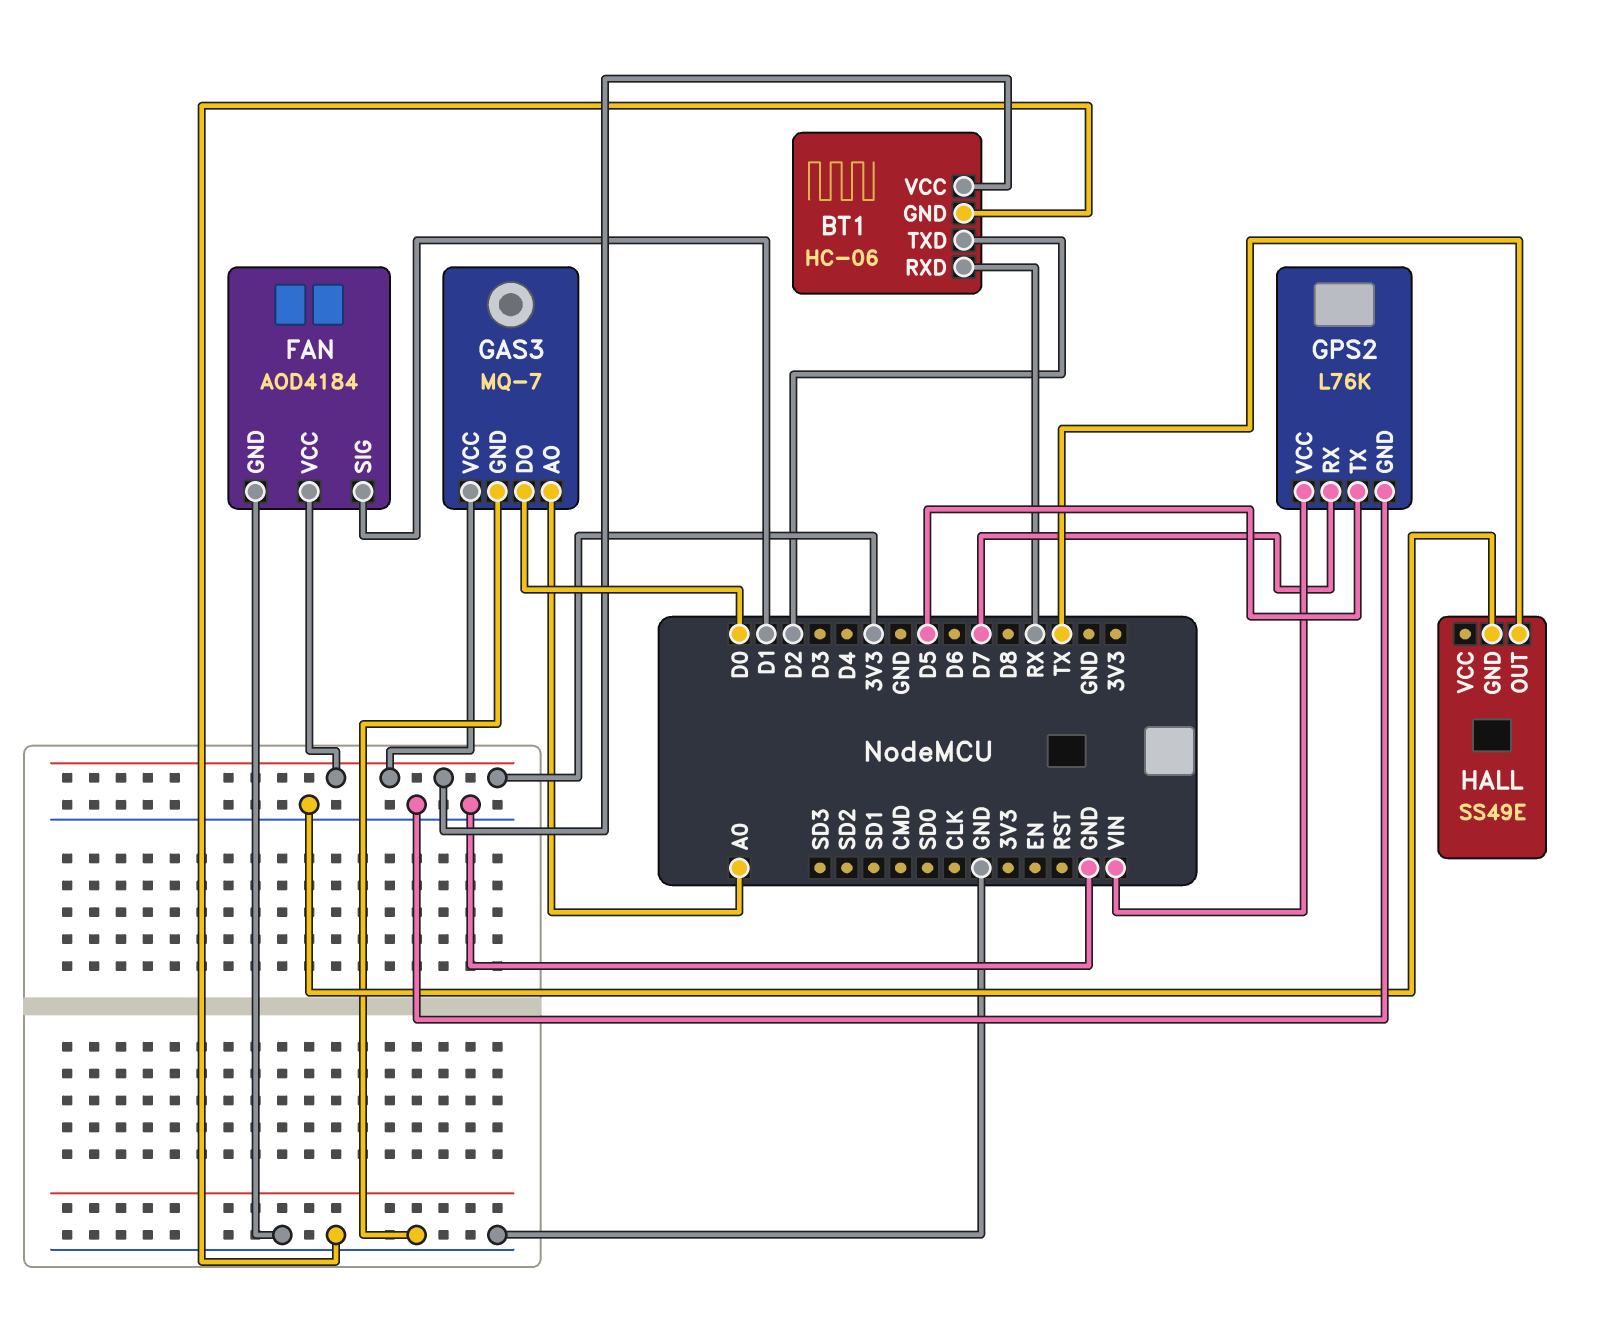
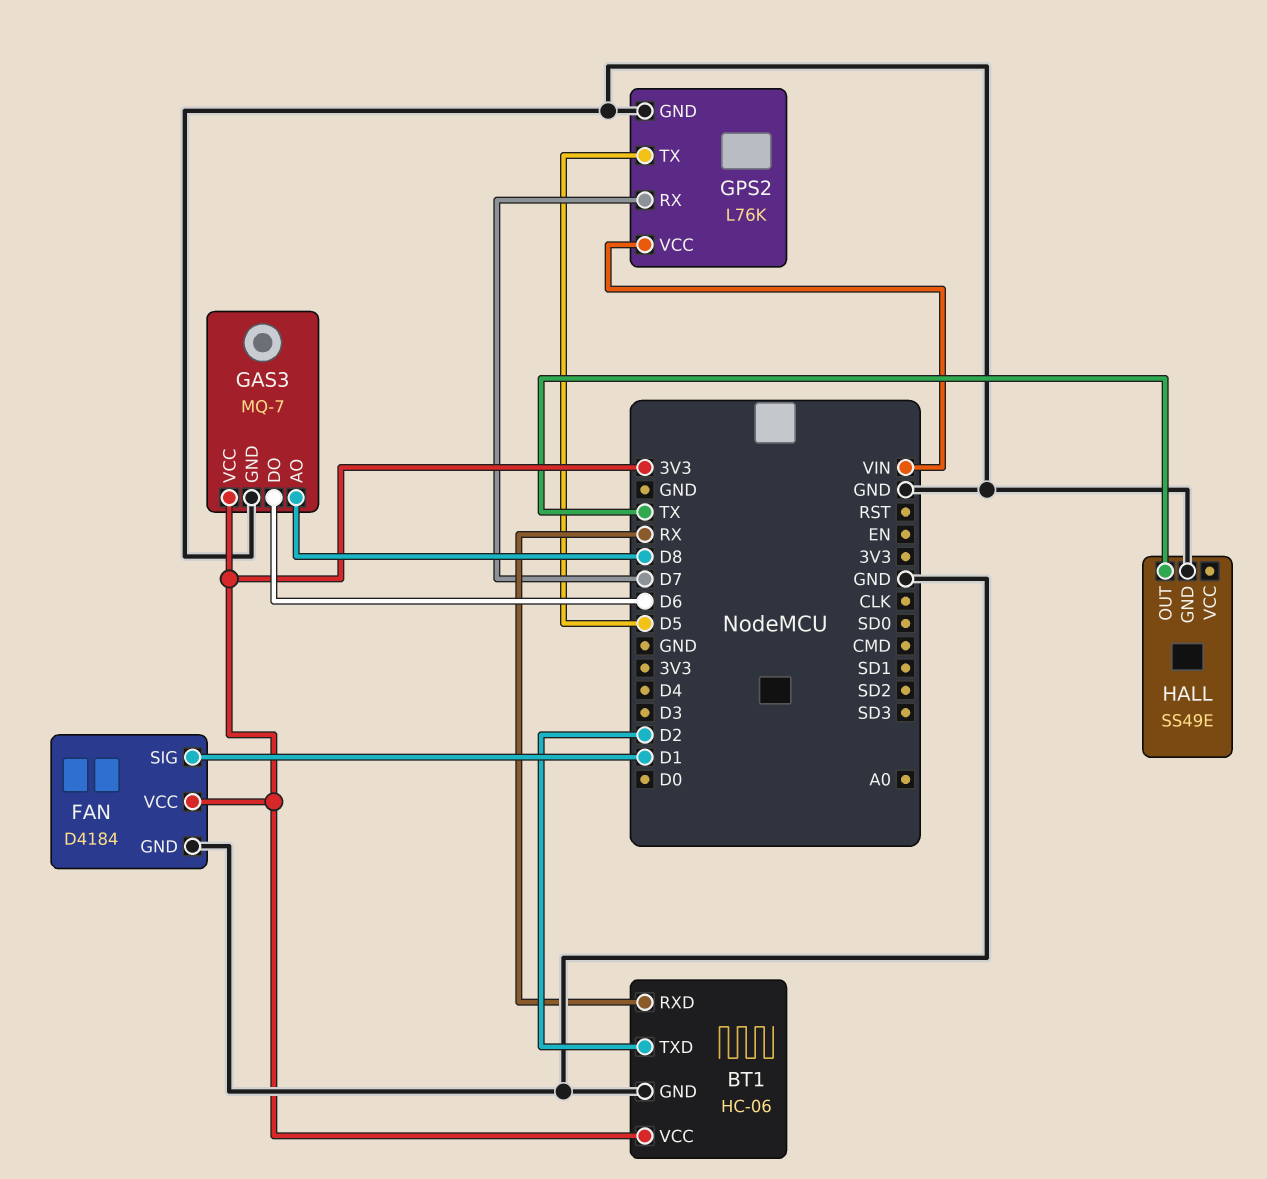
FAN: AOD4184 -> D4184
GAS3 pin AO: A0 -> D8
GAS3 pin DO: D0 -> D6

